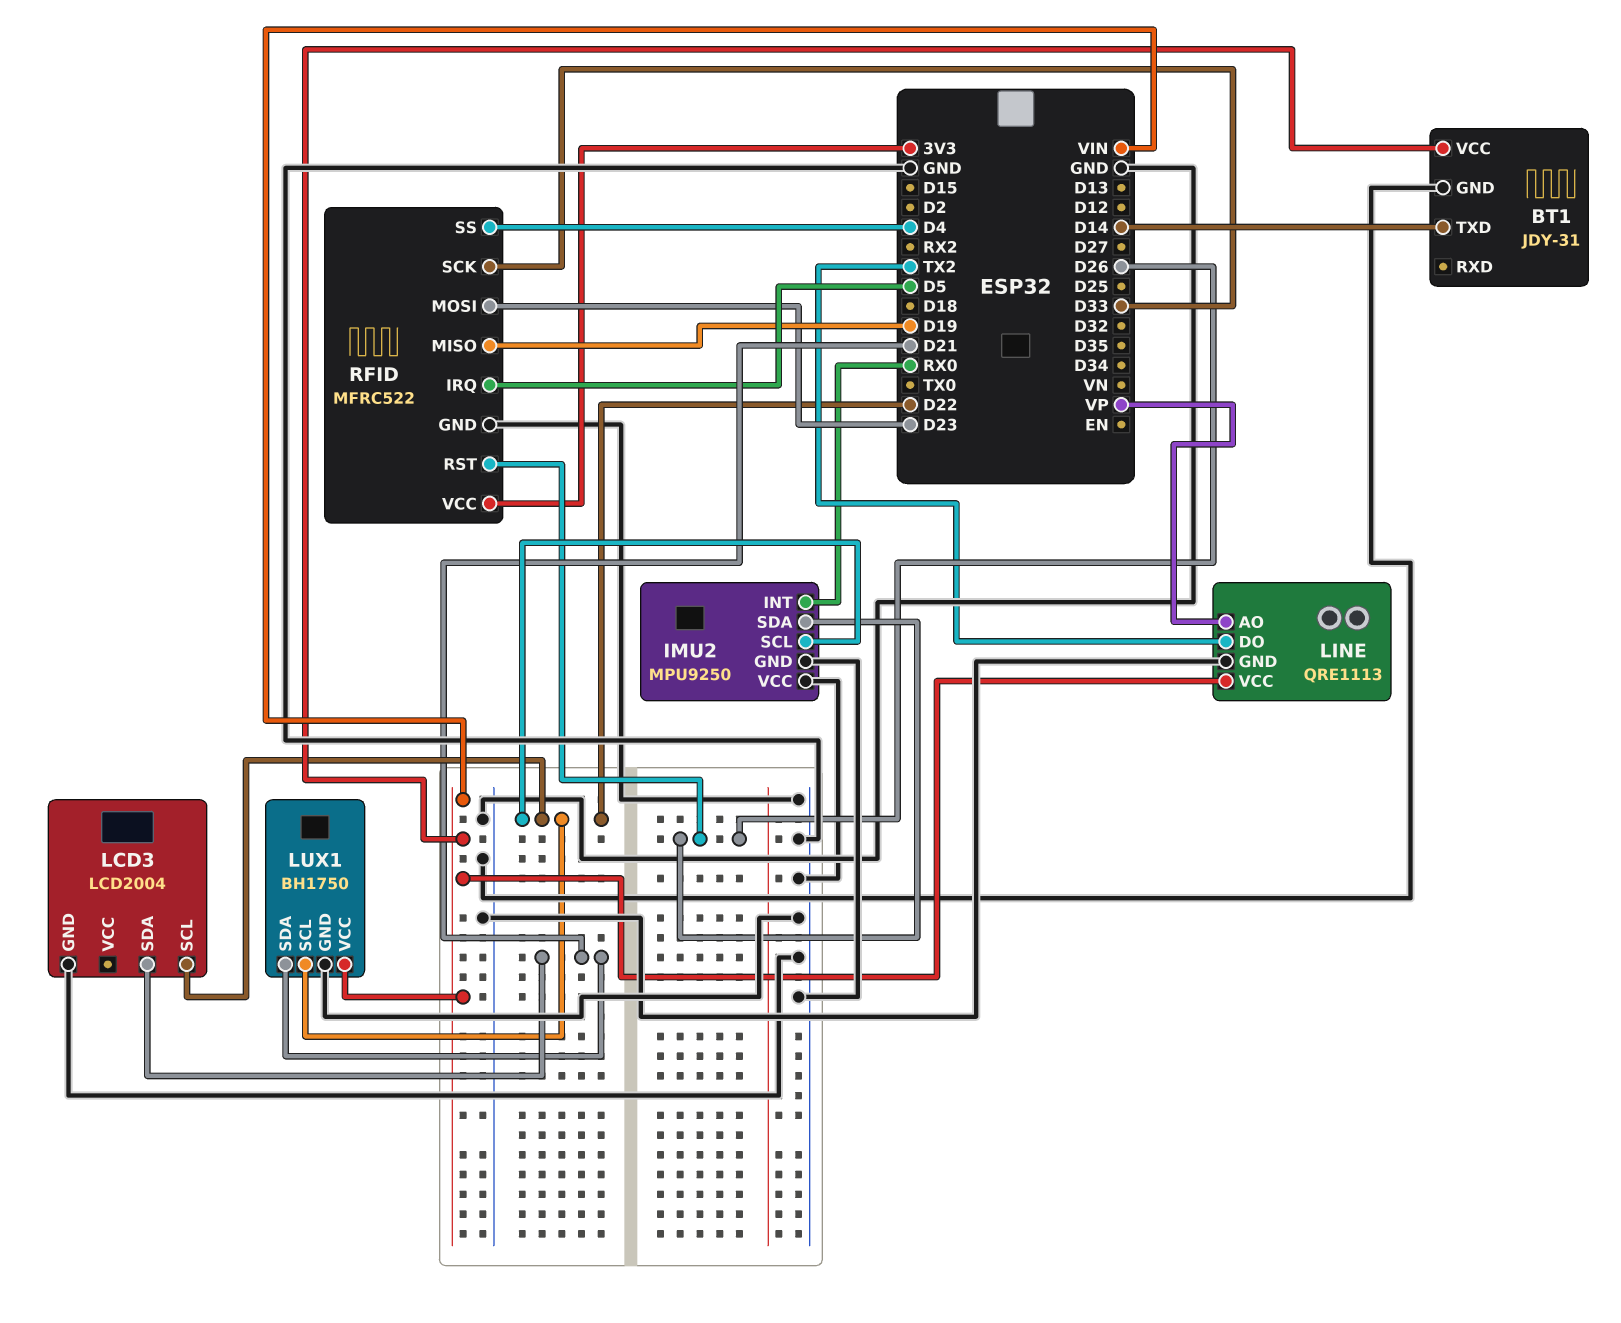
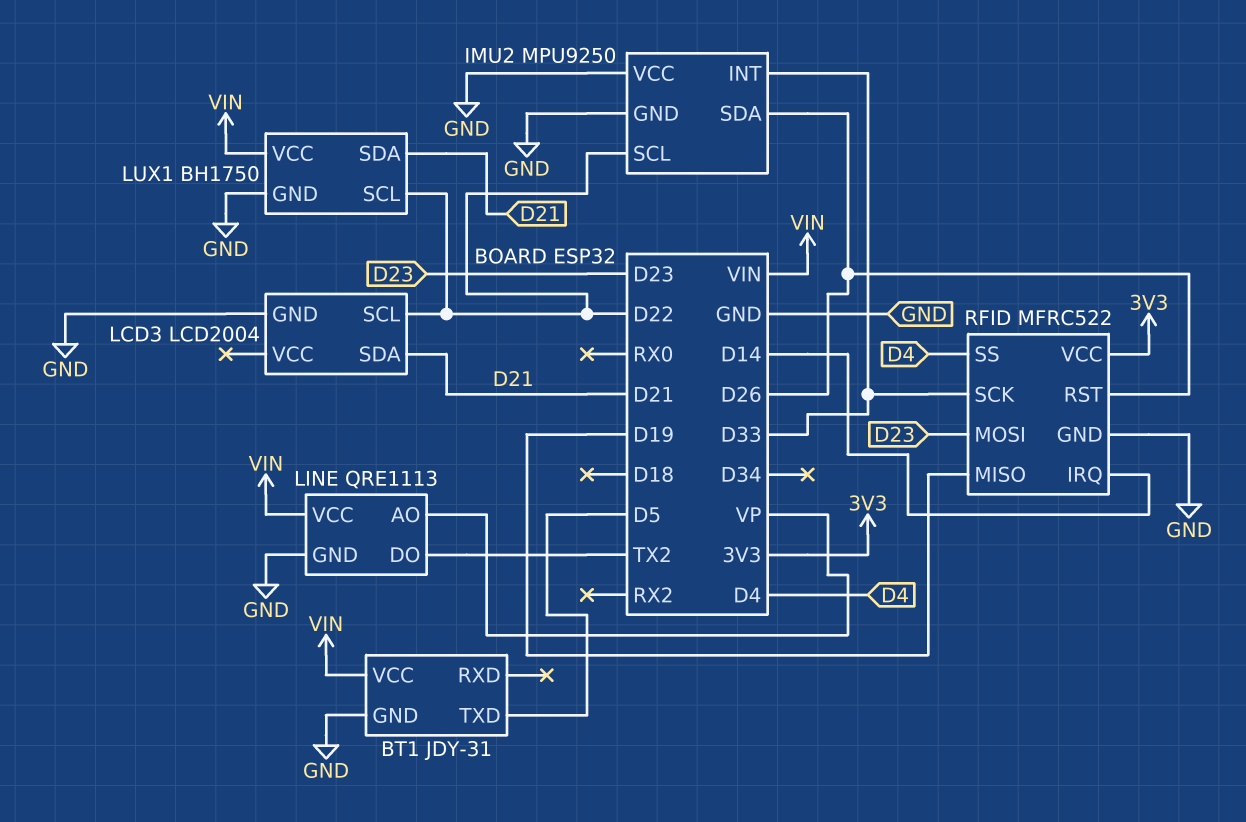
BT1 pin TXD: D14 -> D5
IMU2 pin INT: RX0 -> D33
RFID pin IRQ: D5 -> D14

